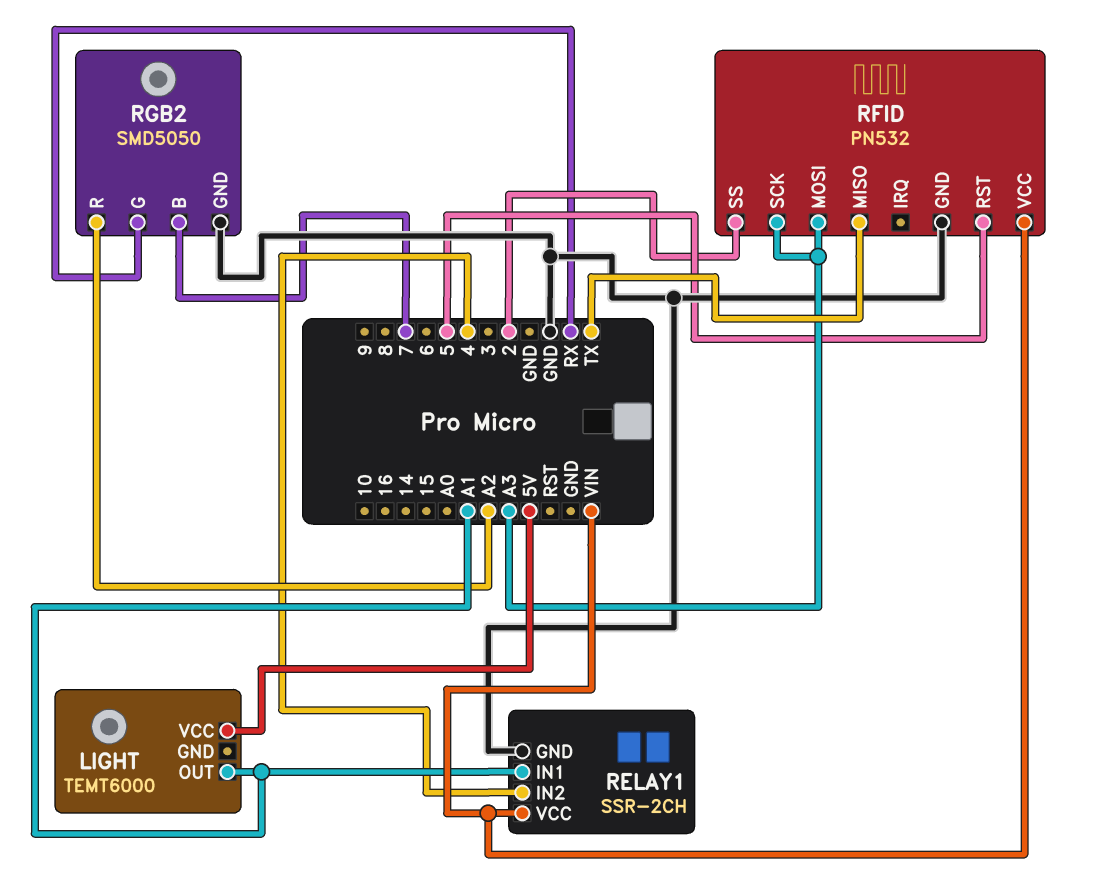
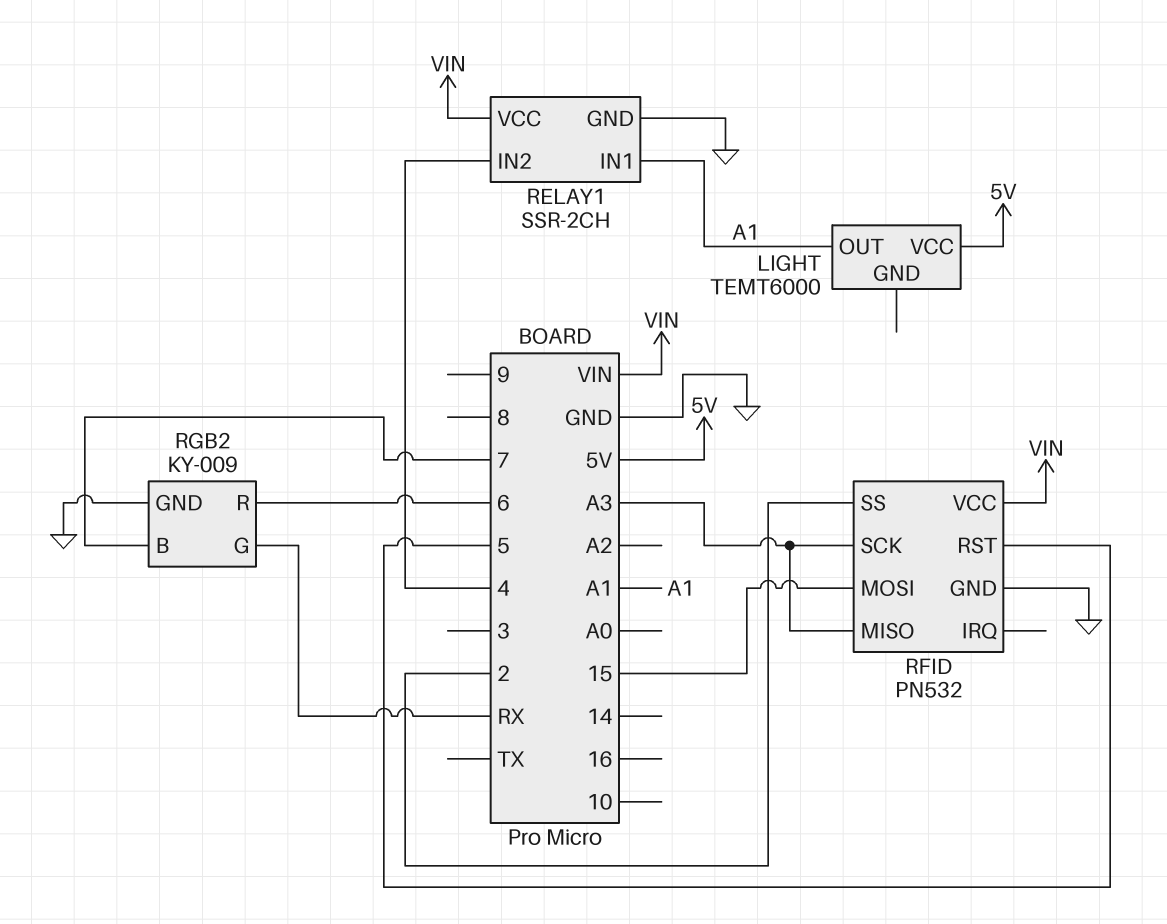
RFID pin MISO: TX -> A3
RFID pin MOSI: A3 -> 15
RGB2: SMD5050 -> KY-009
RGB2 pin R: A2 -> 6

